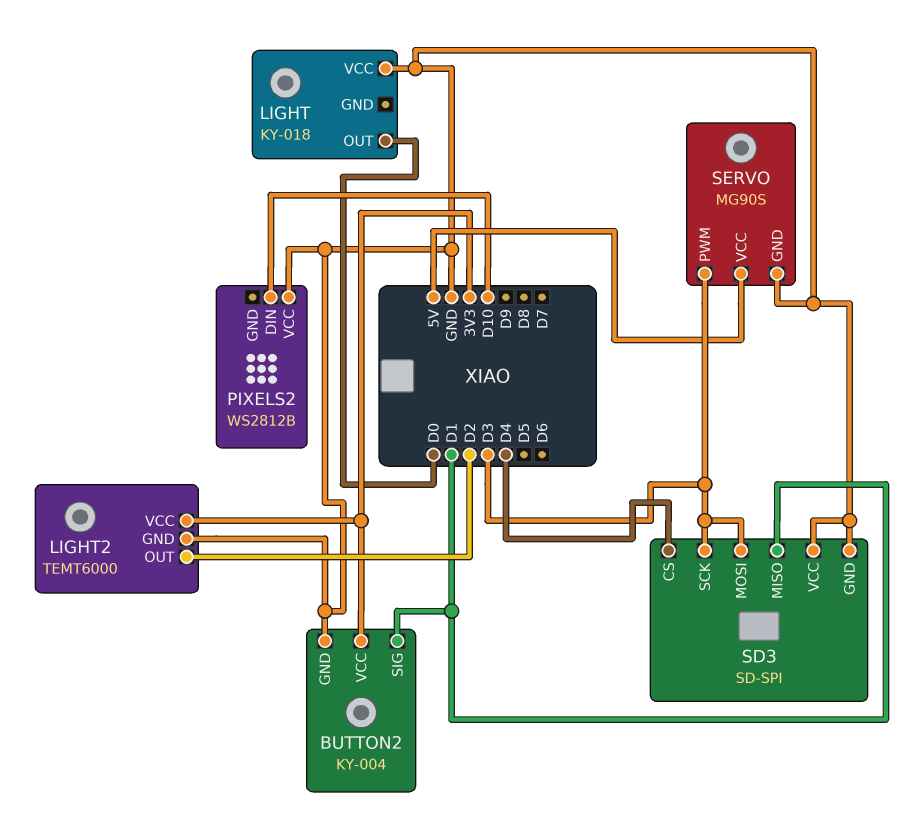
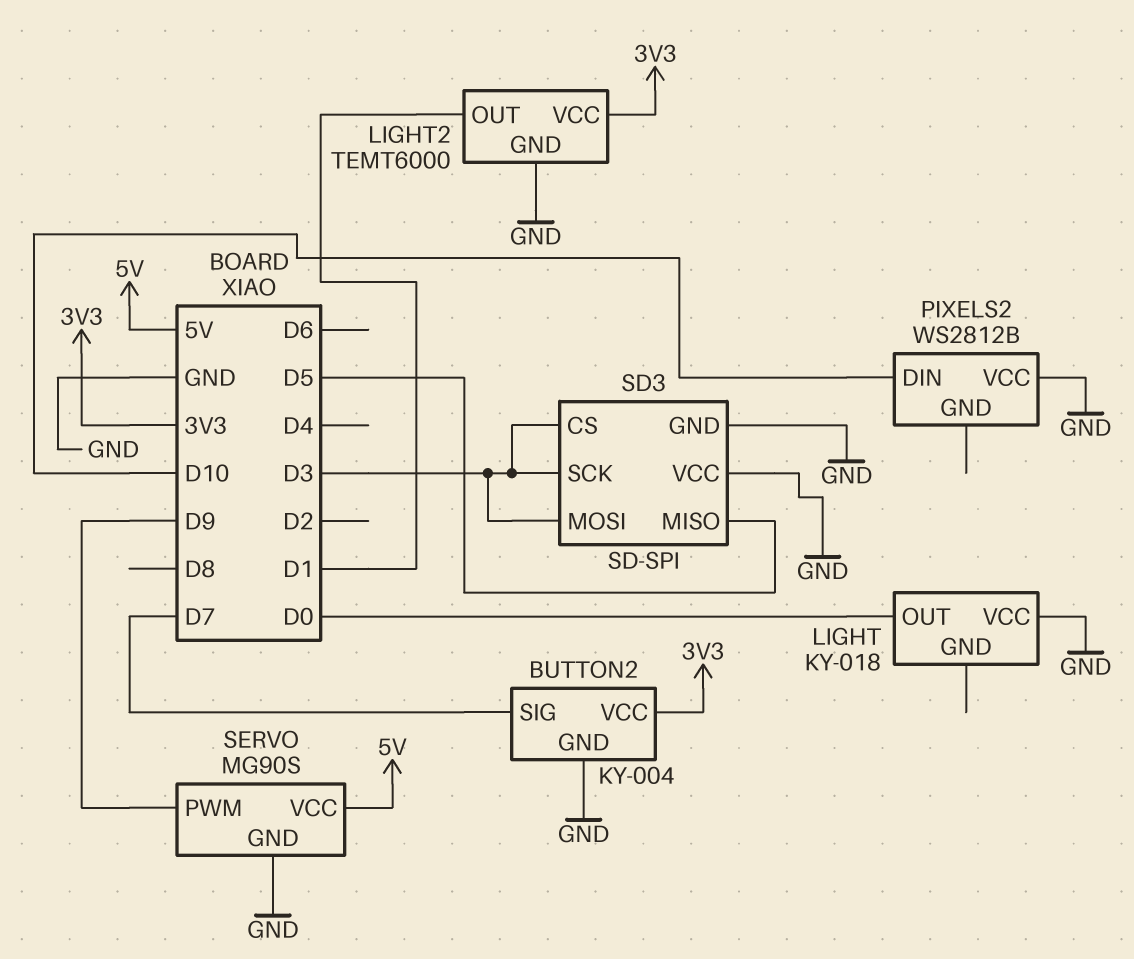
BUTTON2 pin SIG: D1 -> D7
LIGHT2 pin OUT: D2 -> D1
SD3 pin CS: D4 -> D3
SD3 pin MISO: D1 -> D5
SERVO pin PWM: D3 -> D9

